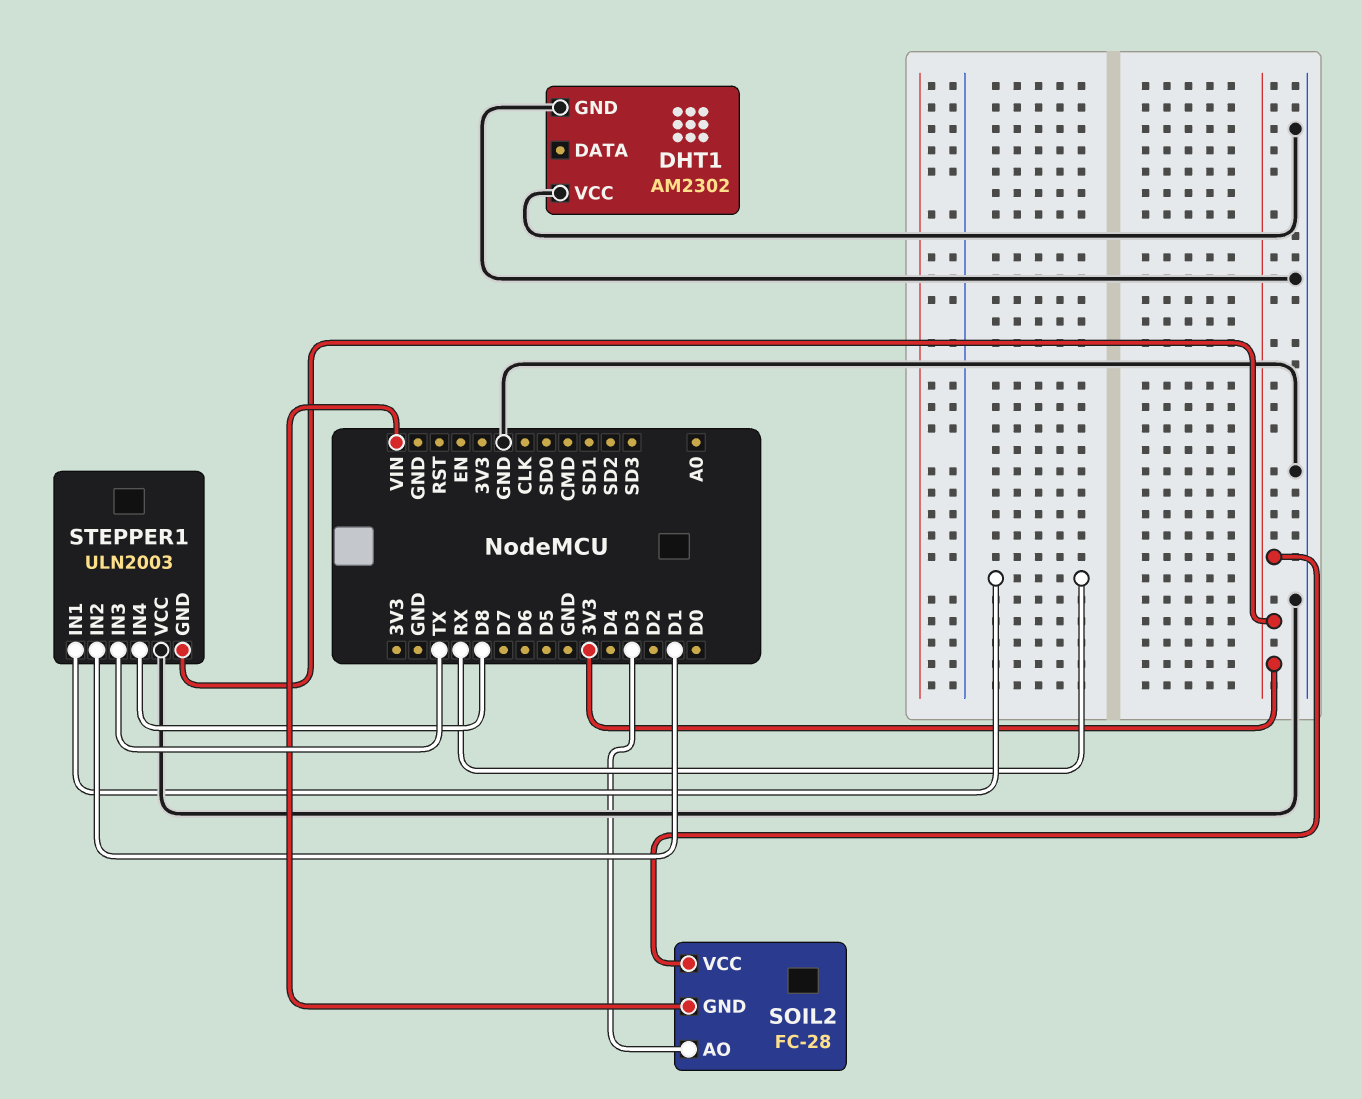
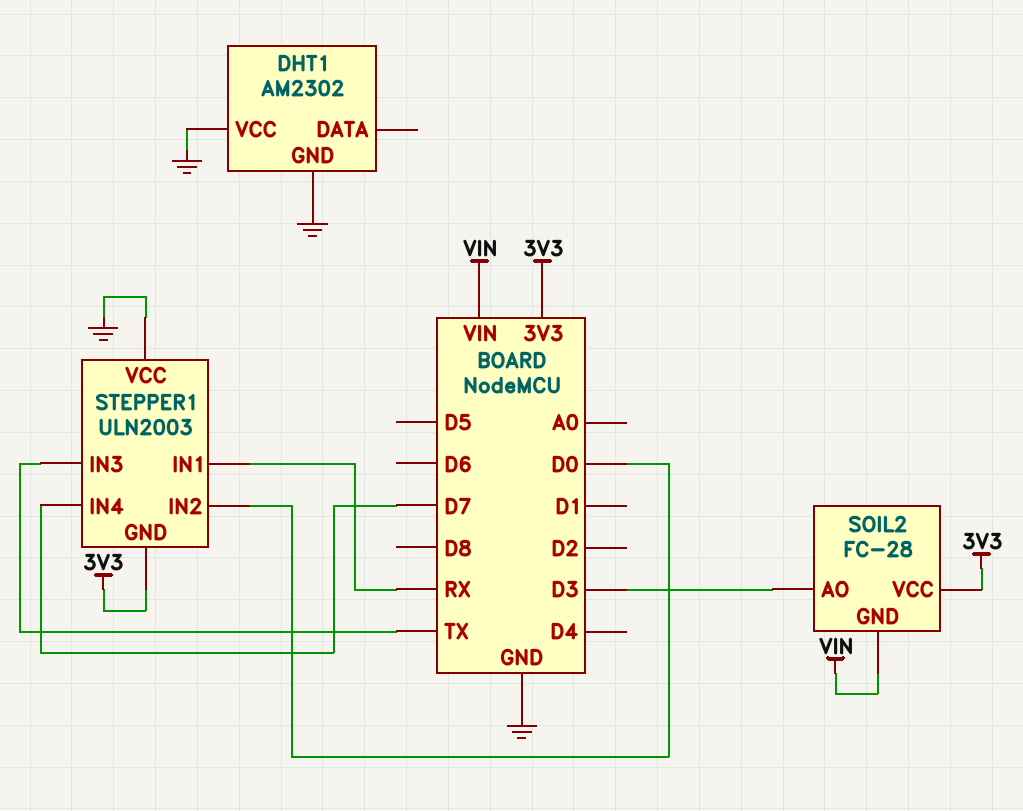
STEPPER1 pin IN2: D1 -> D0
STEPPER1 pin IN4: D8 -> D7

